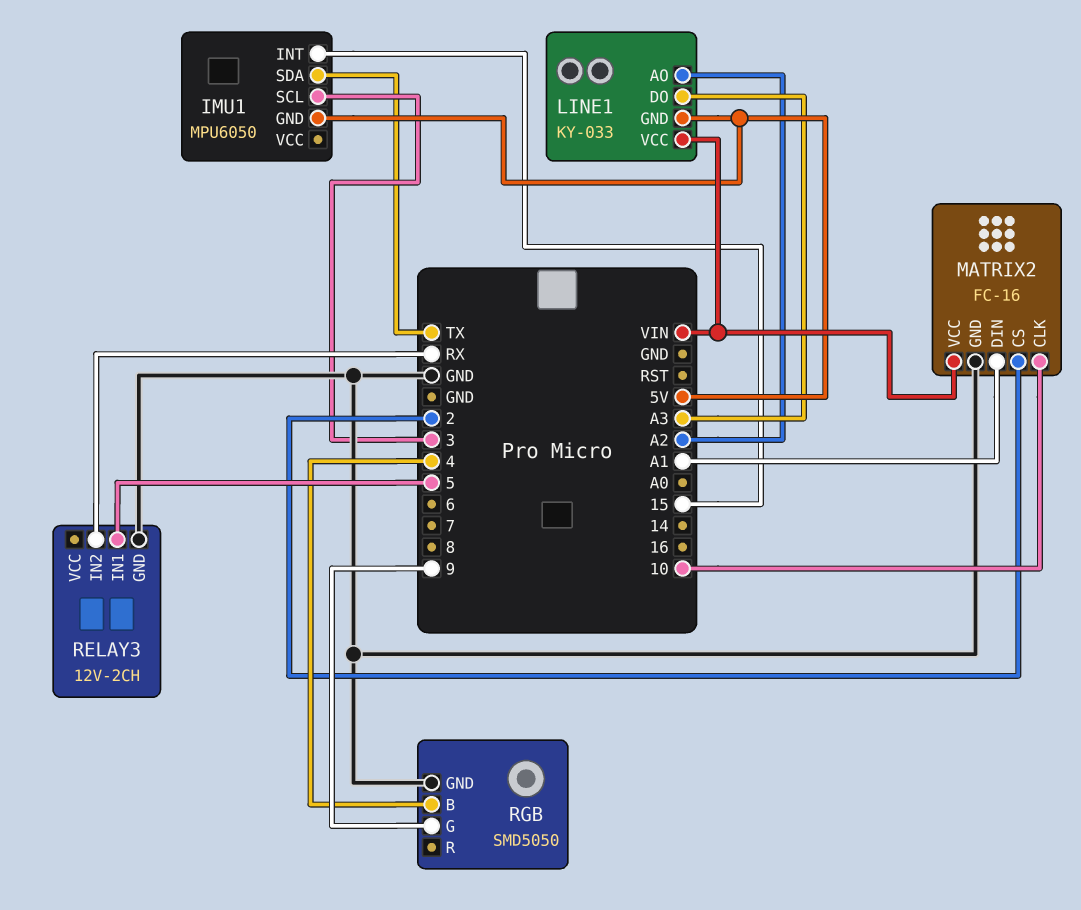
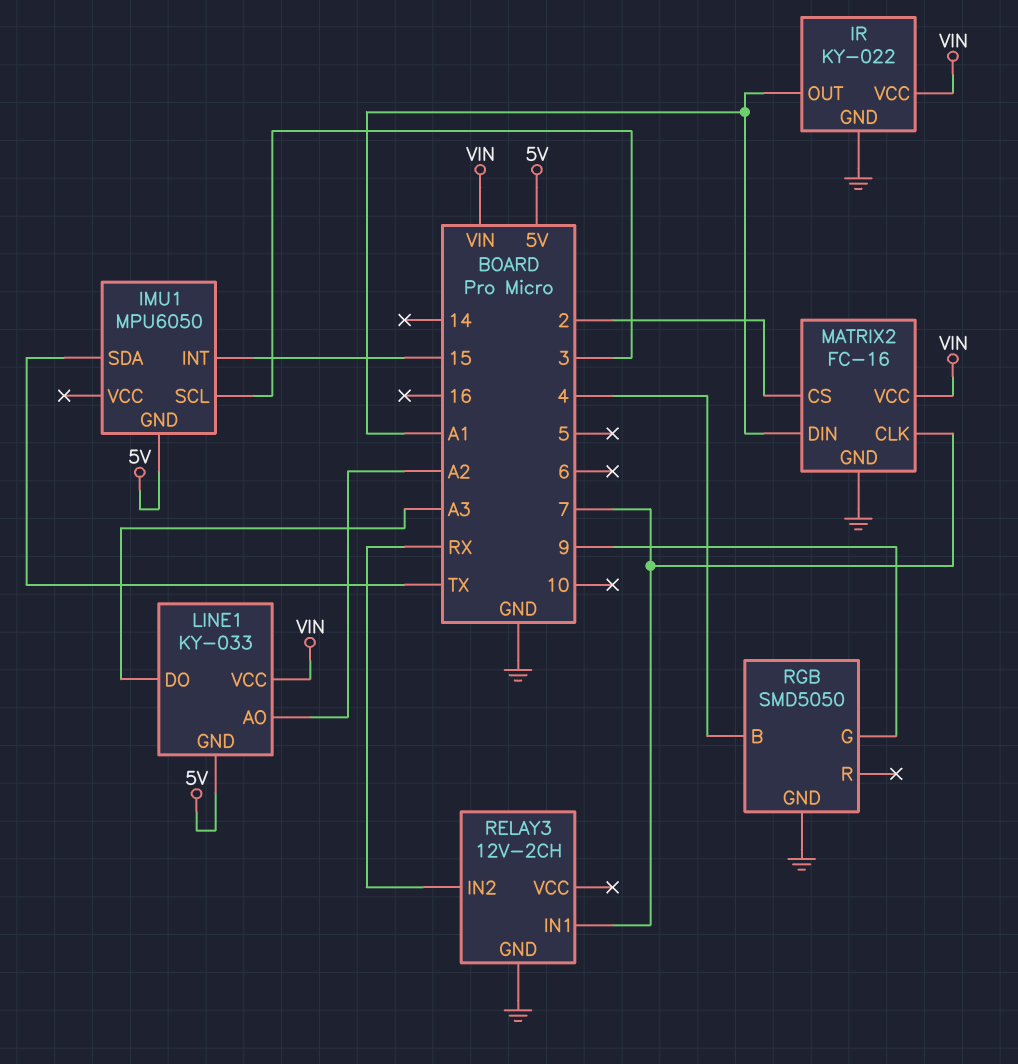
IR: none -> KY-022
IR pin GND: none -> GND
IR pin OUT: none -> A1
IR pin VCC: none -> VIN
MATRIX2 pin CLK: 10 -> 7
RELAY3 pin IN1: 5 -> 7

